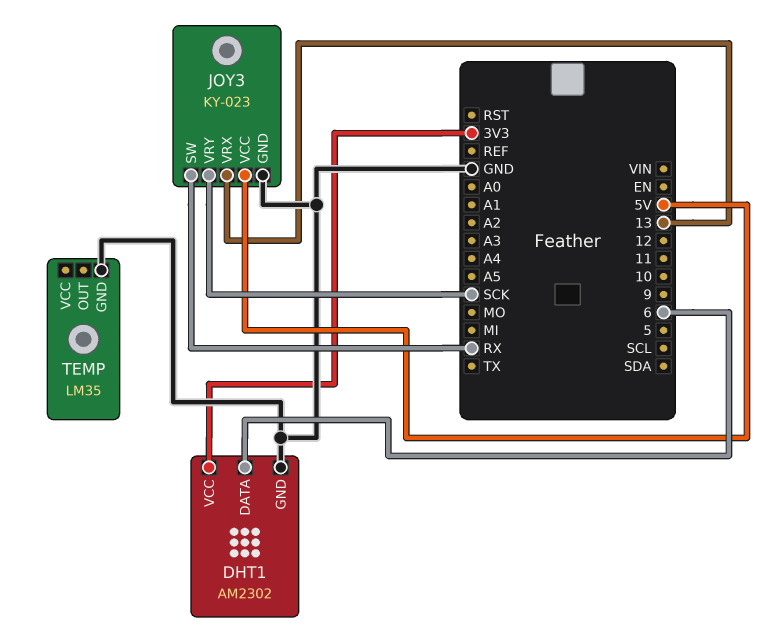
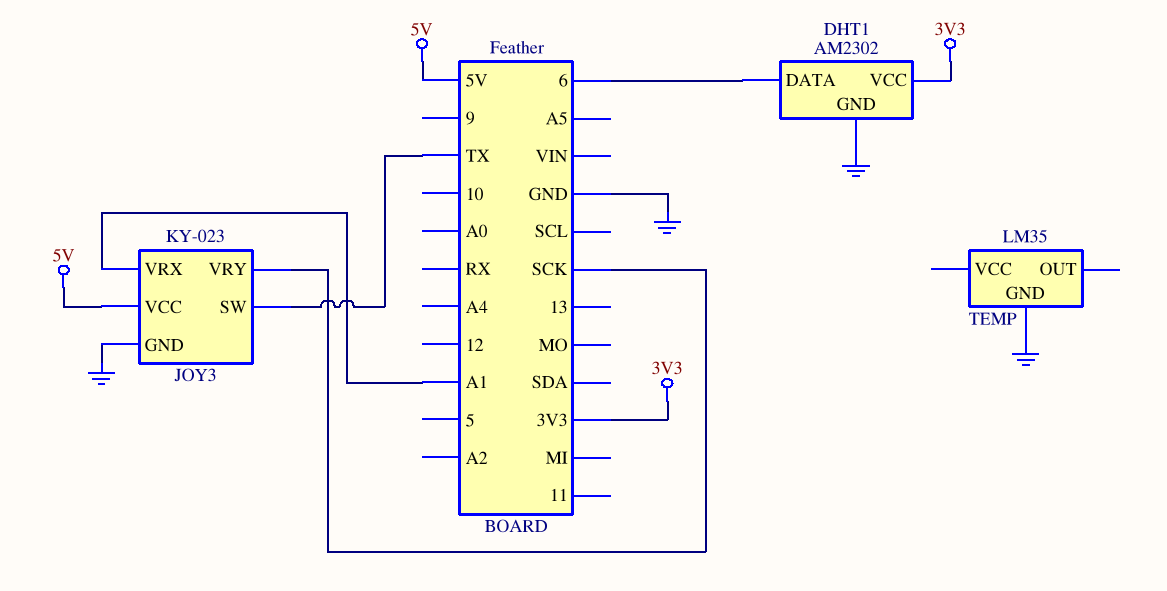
JOY3 pin SW: RX -> TX
JOY3 pin VRX: 13 -> A1

